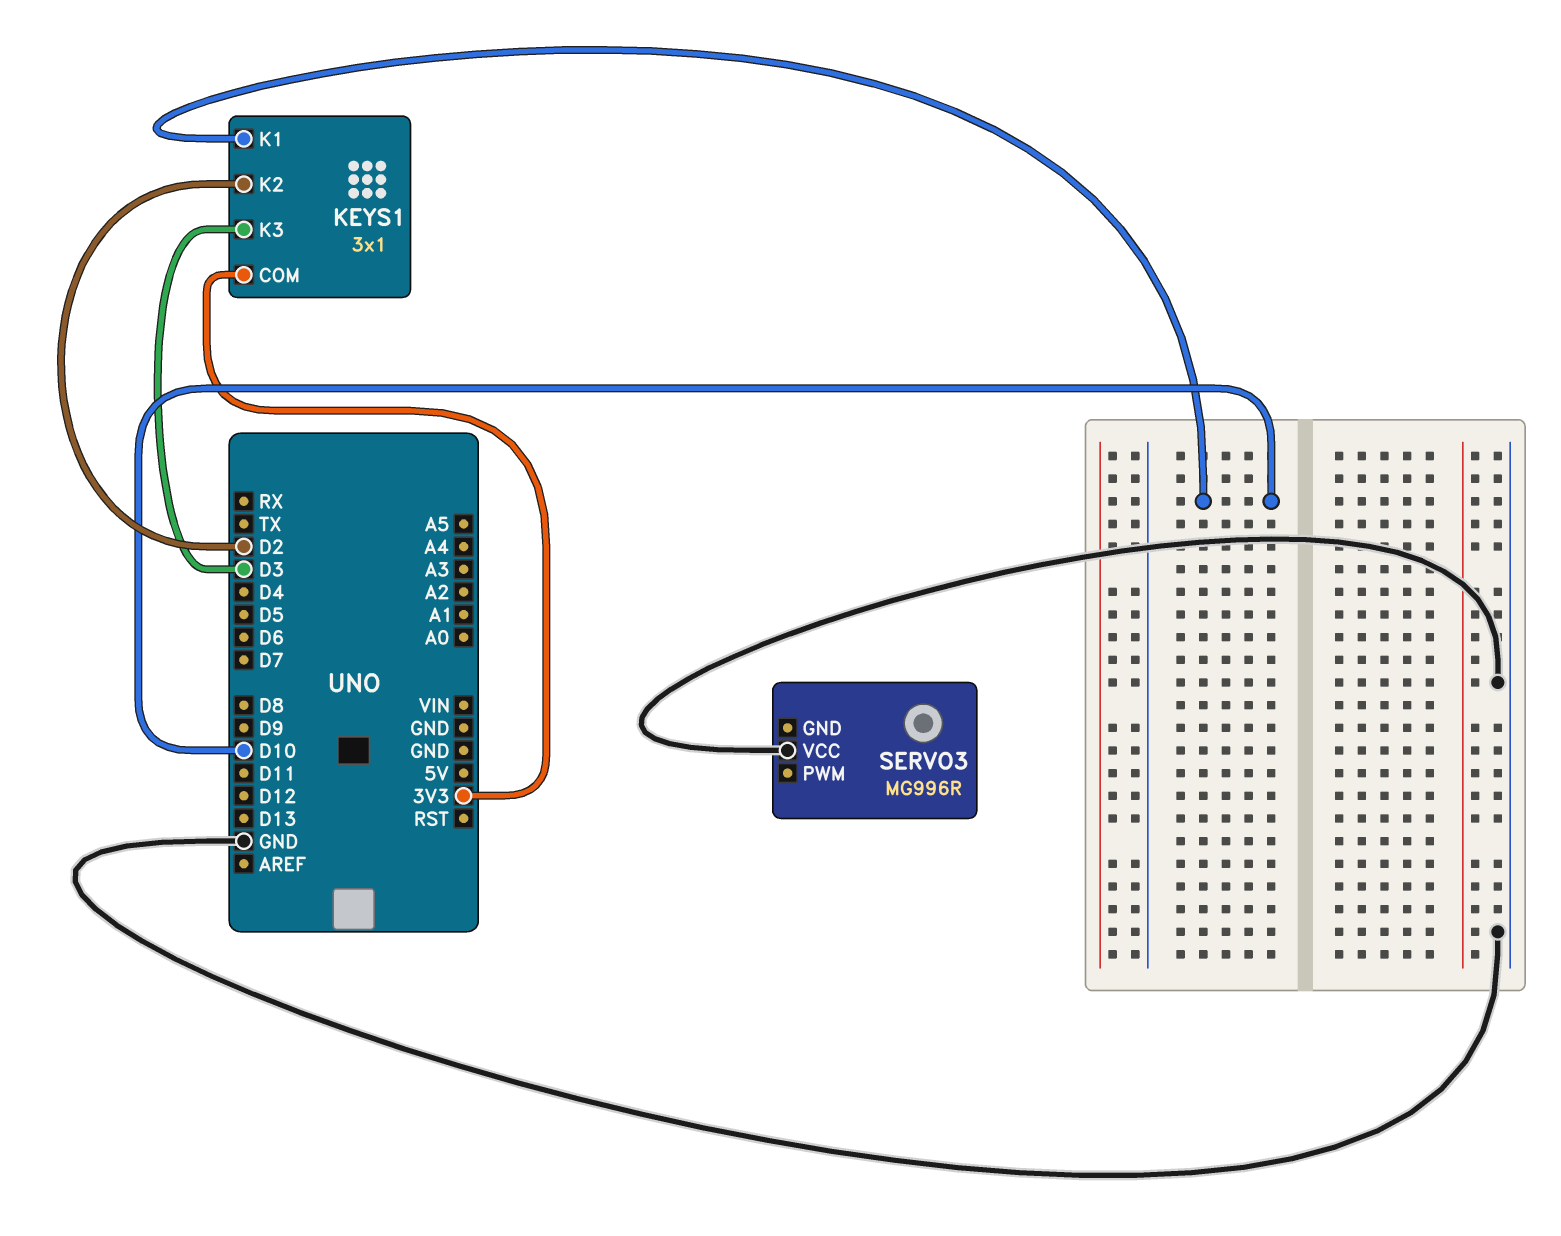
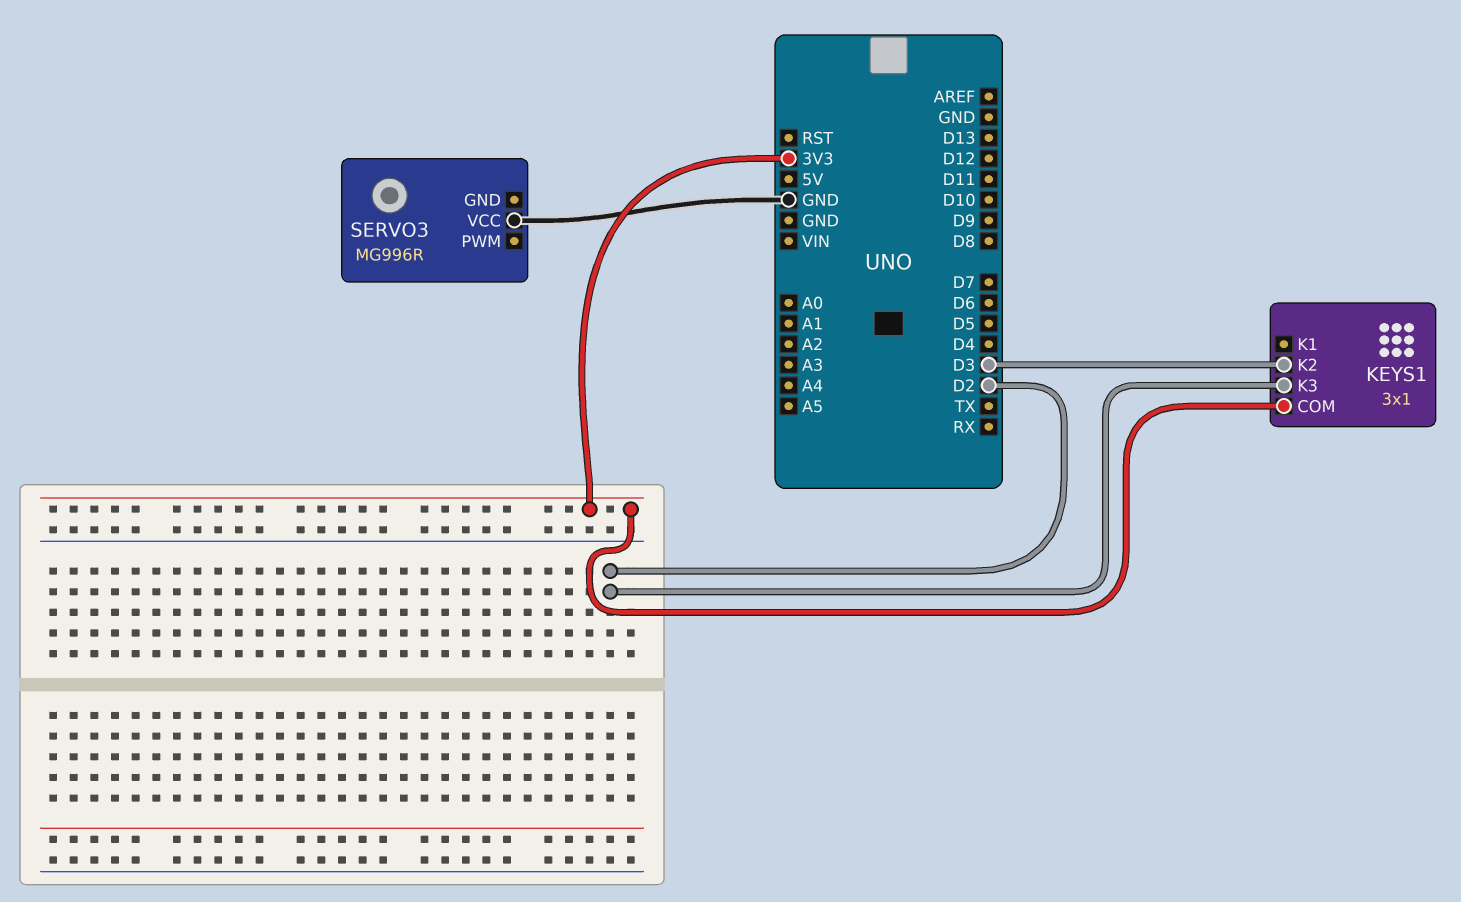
KEYS1 pin K1: D10 -> none
KEYS1 pin K2: D2 -> D3
KEYS1 pin K3: D3 -> D2

